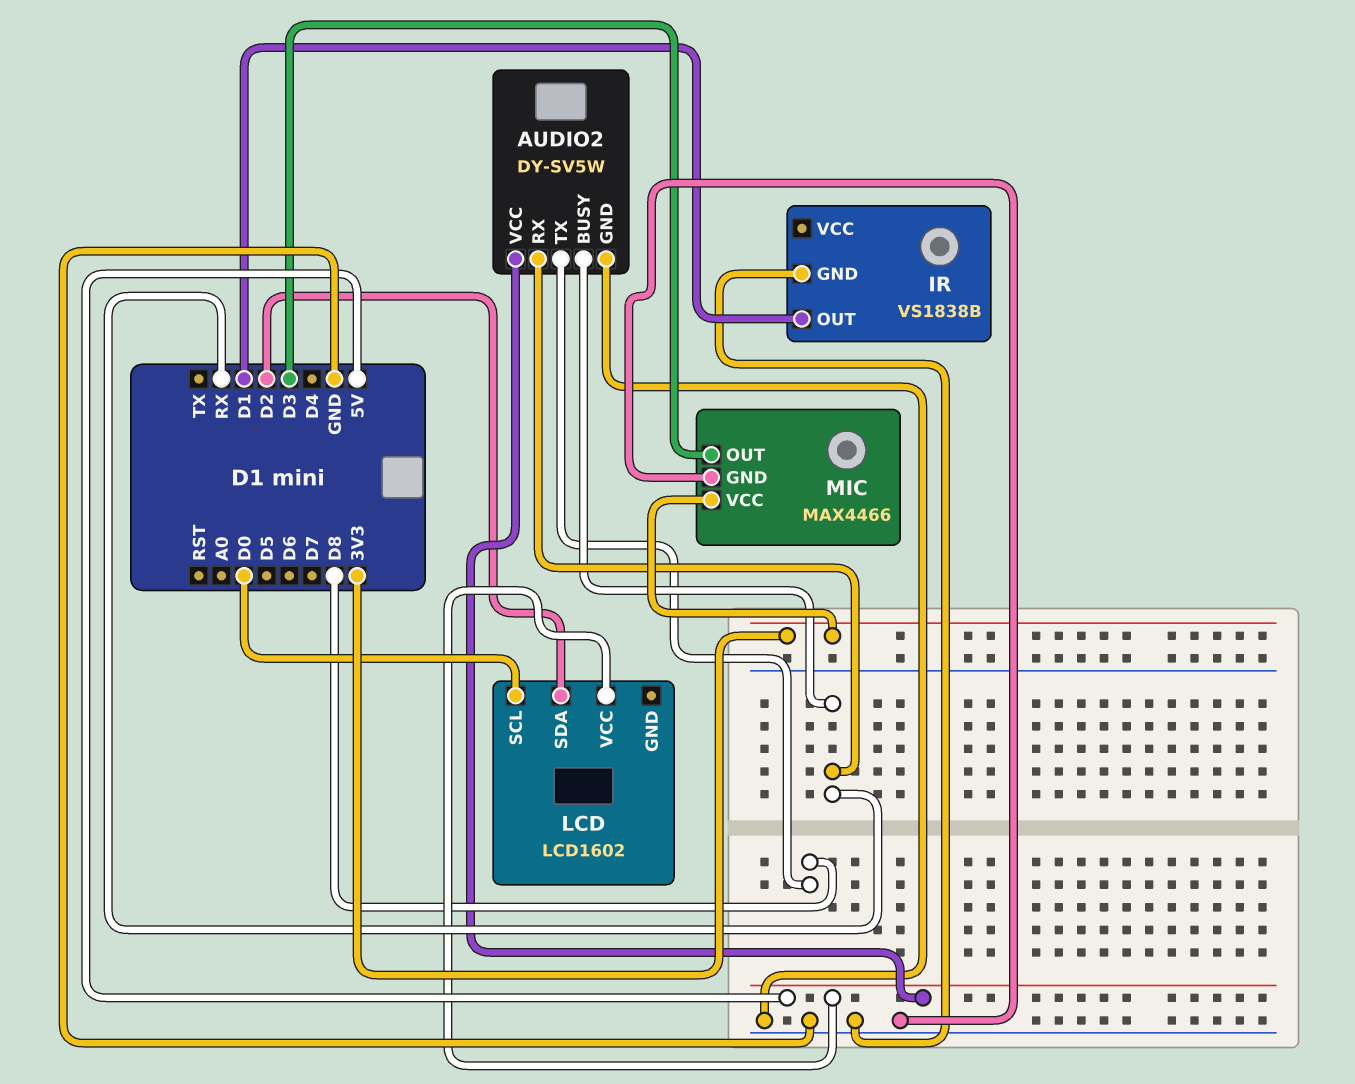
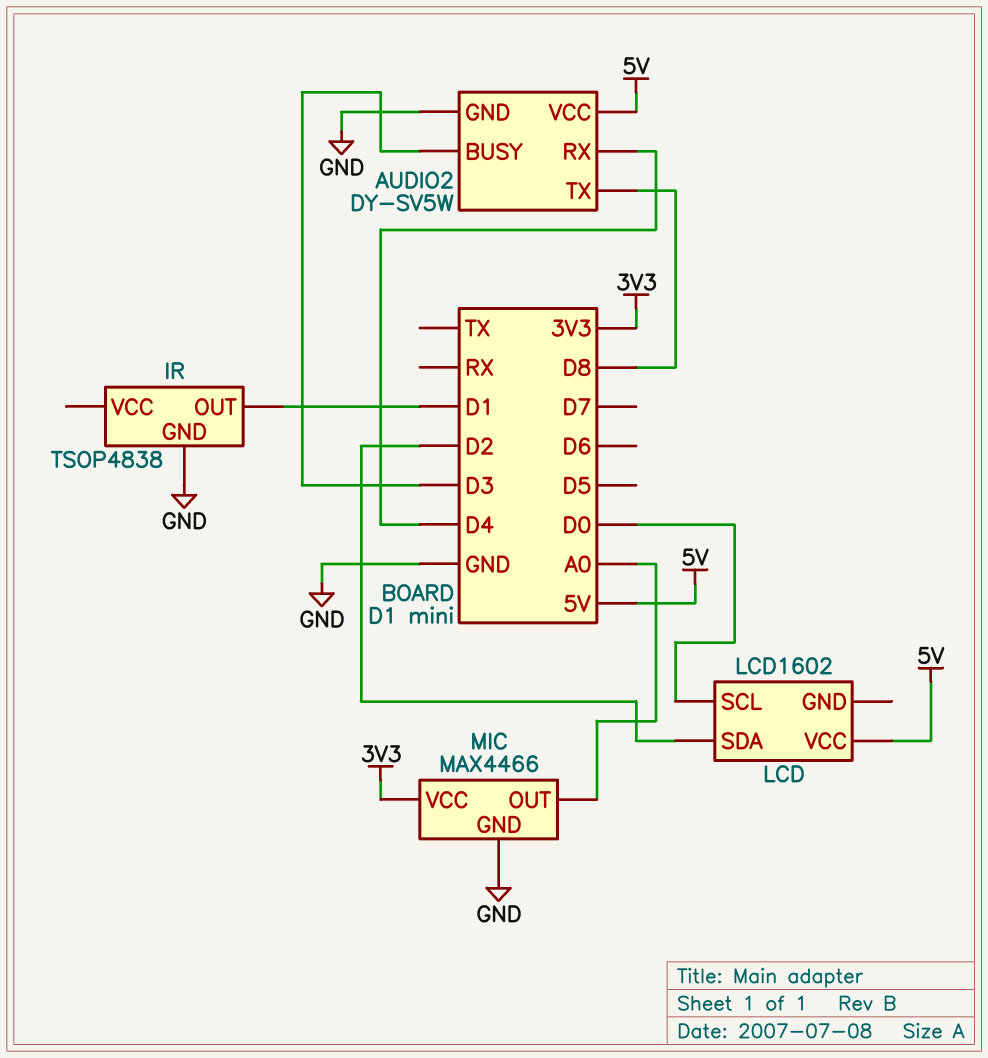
AUDIO2 pin BUSY: RX -> D3
AUDIO2 pin RX: RX -> D4
IR: VS1838B -> TSOP4838
MIC pin OUT: D3 -> A0

